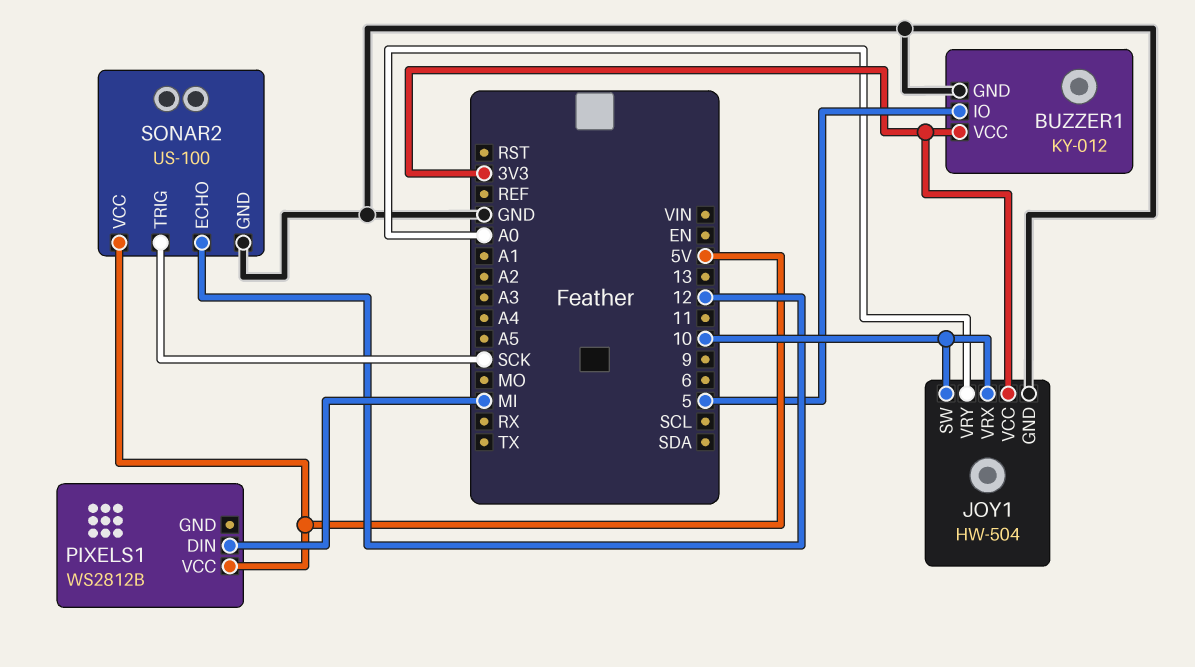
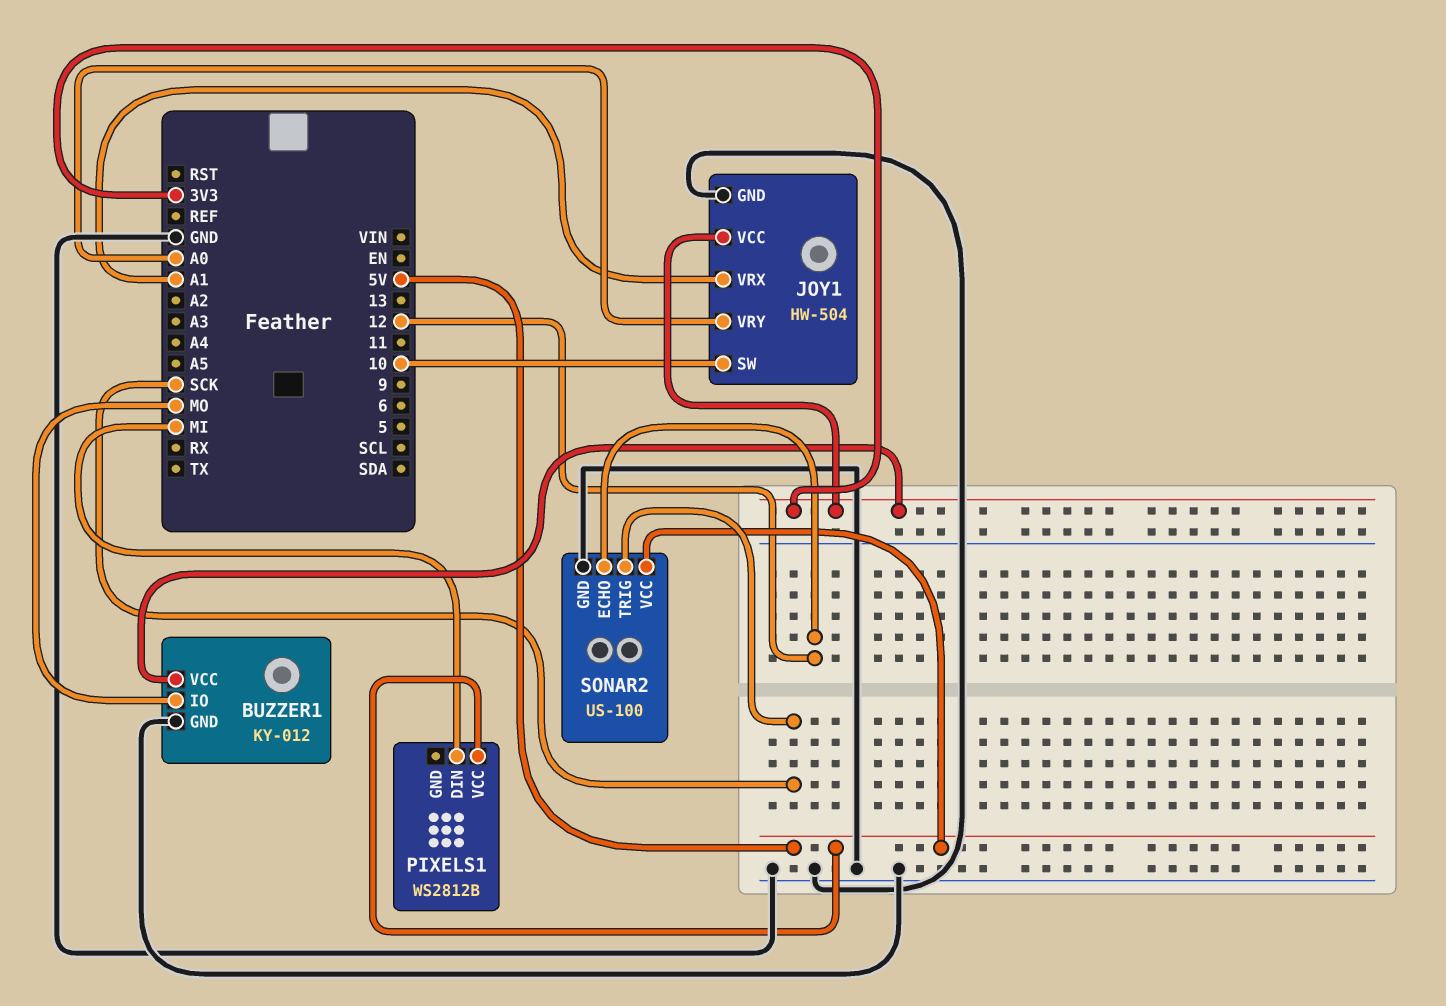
BUZZER1 pin IO: 5 -> MO
JOY1 pin VRX: 10 -> A1

